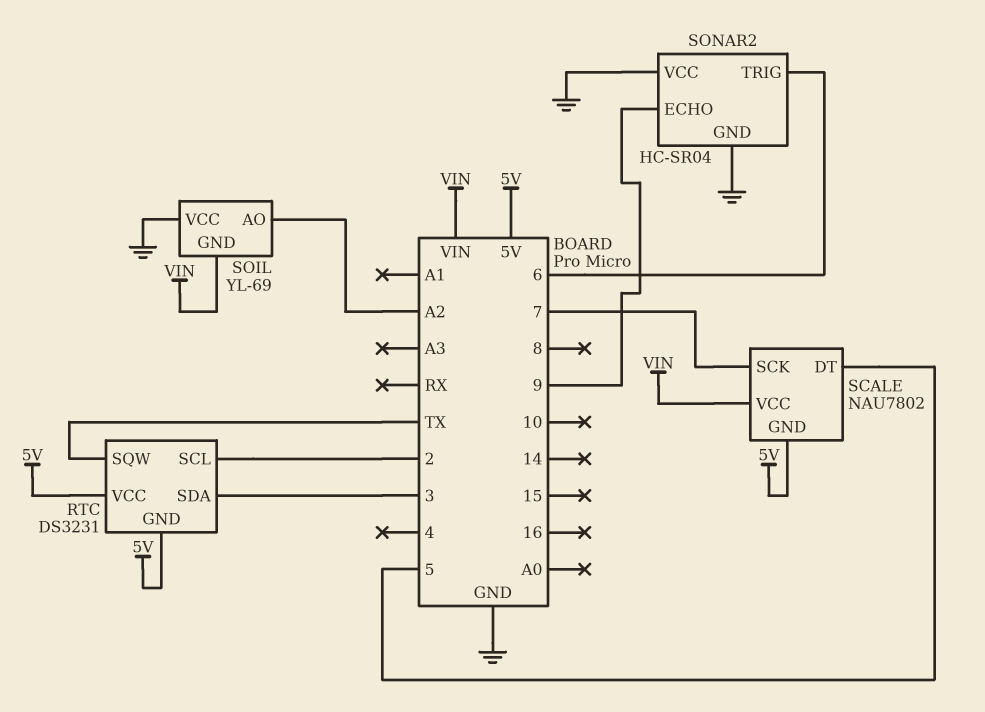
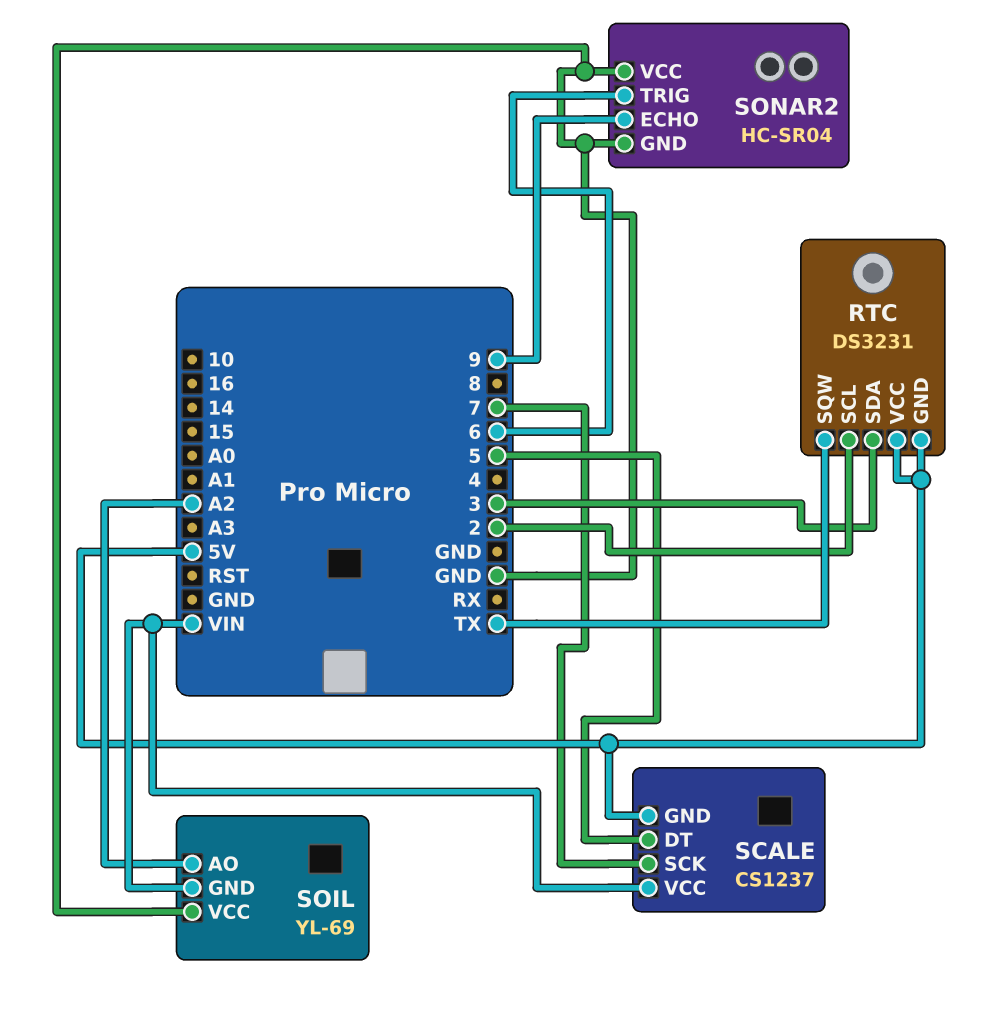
SCALE: NAU7802 -> CS1237

